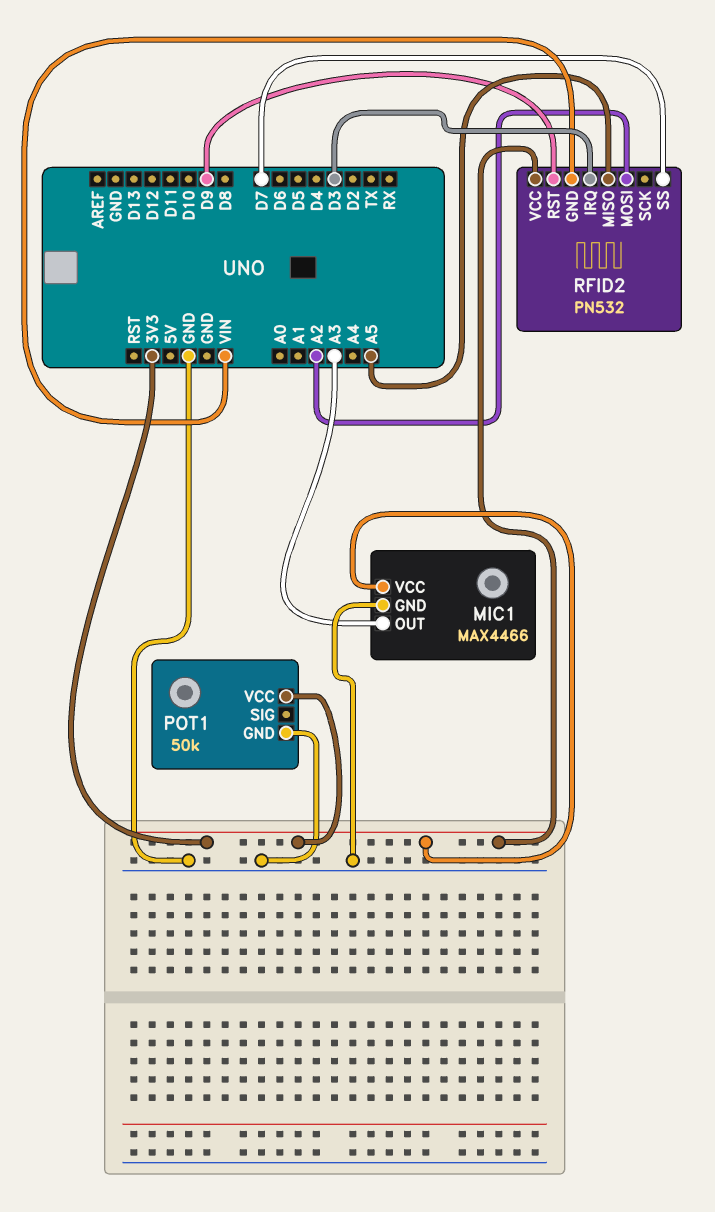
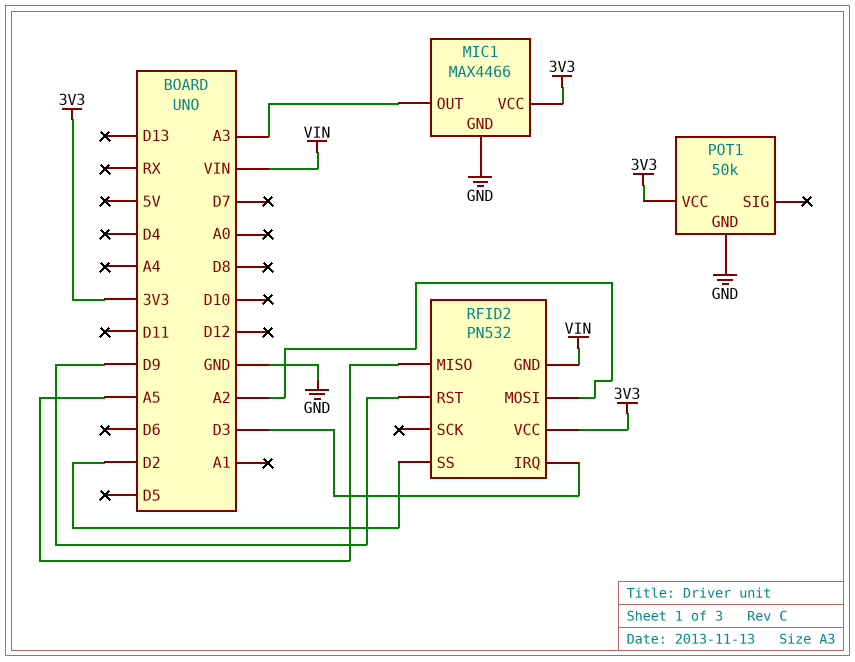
RFID2 pin SS: D7 -> D2

